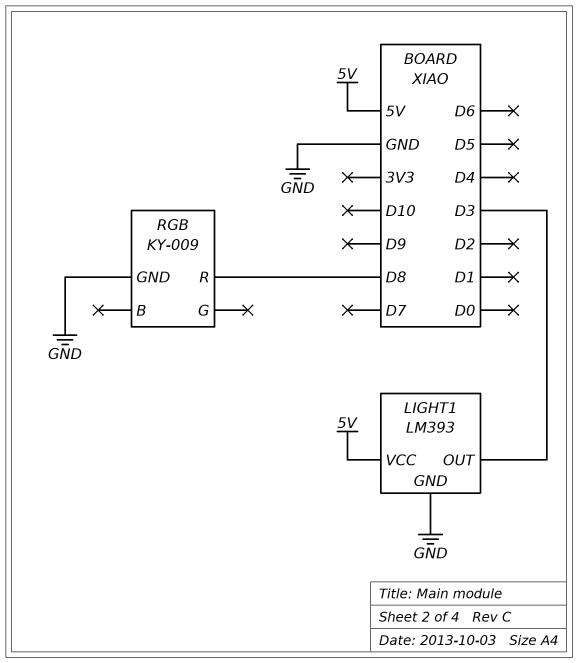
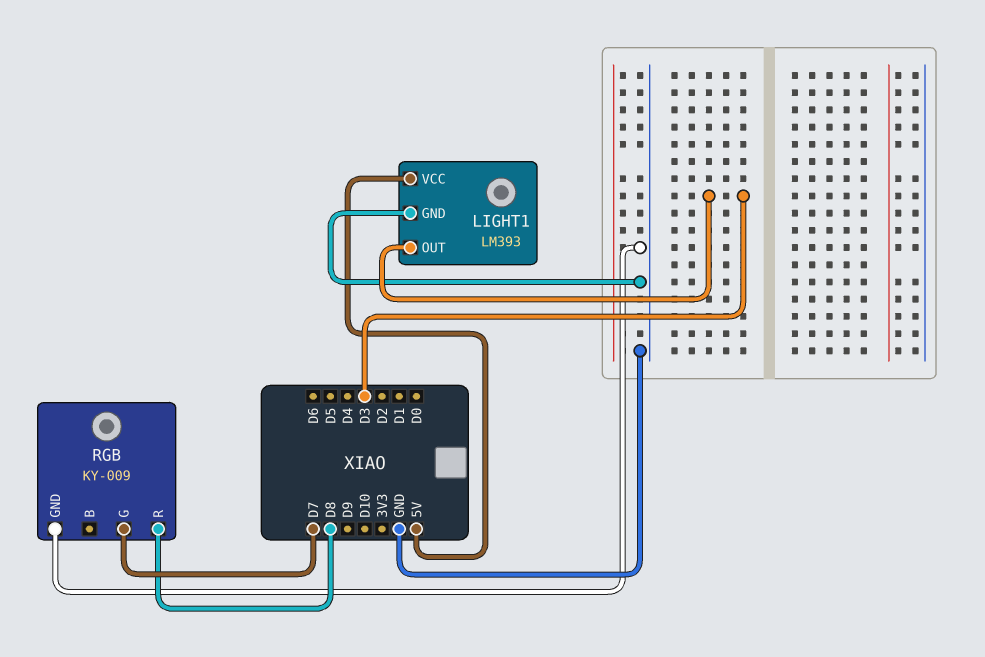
RGB pin G: none -> D7

